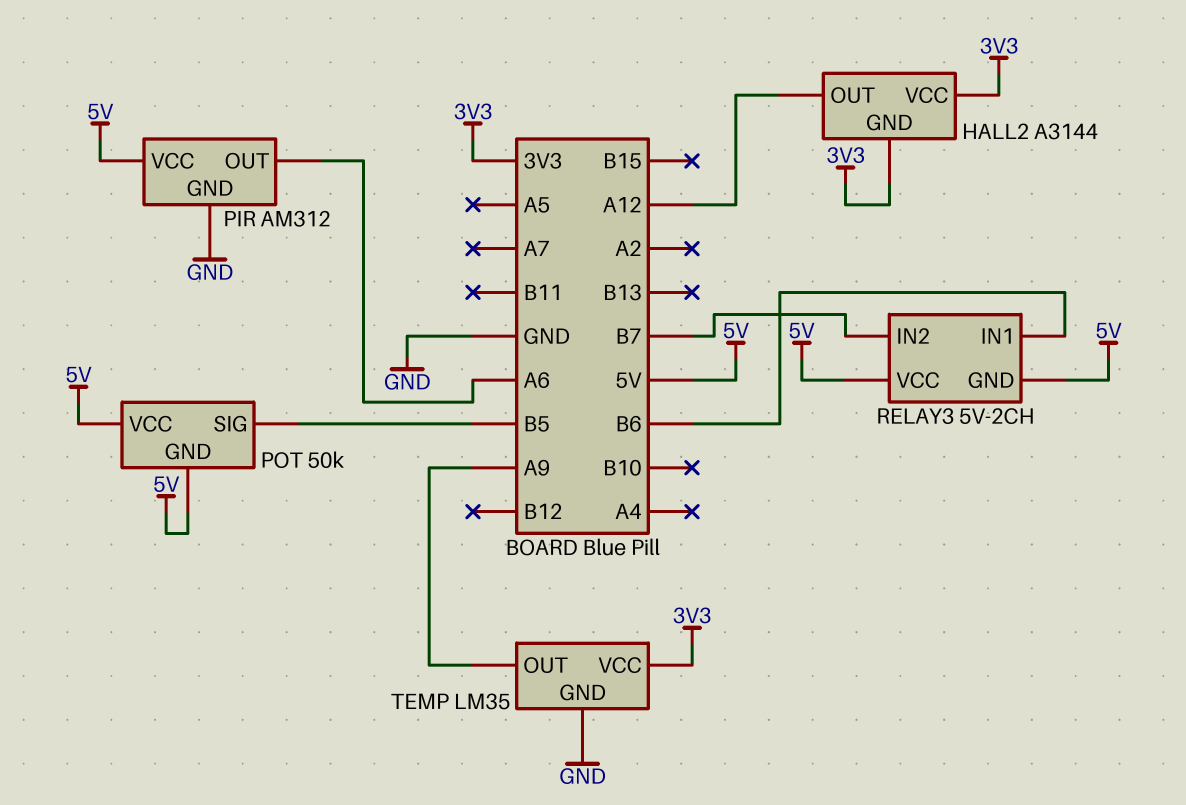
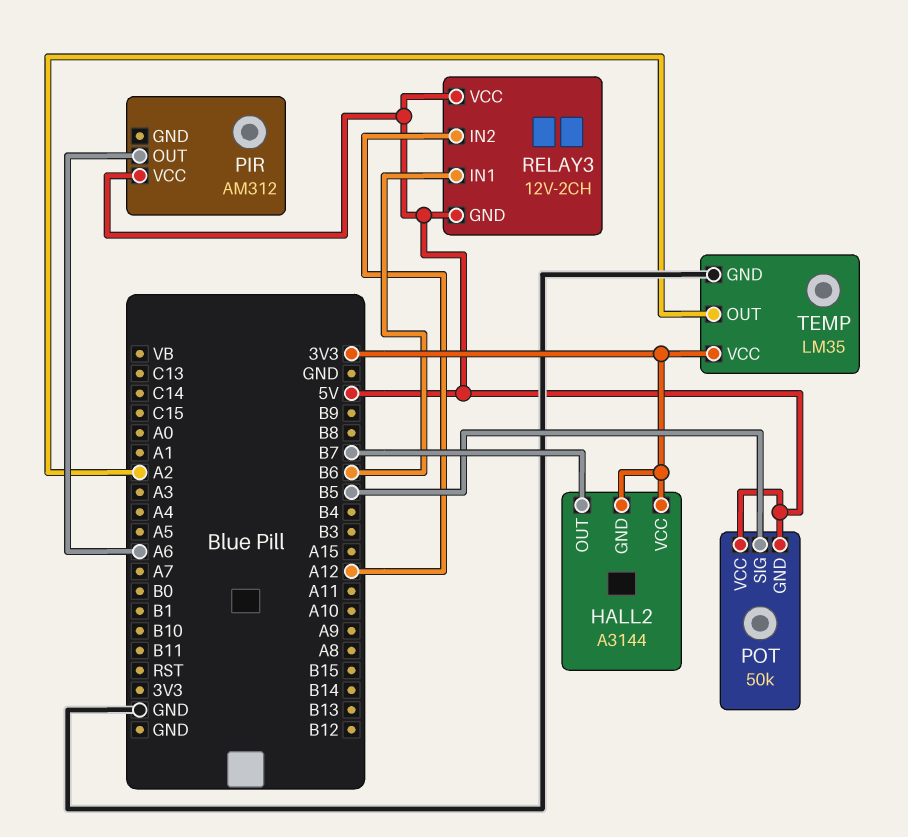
HALL2 pin OUT: A12 -> B7
PIR pin GND: GND -> none
RELAY3: 5V-2CH -> 12V-2CH
RELAY3 pin IN2: B7 -> A12
TEMP pin OUT: A9 -> A2

